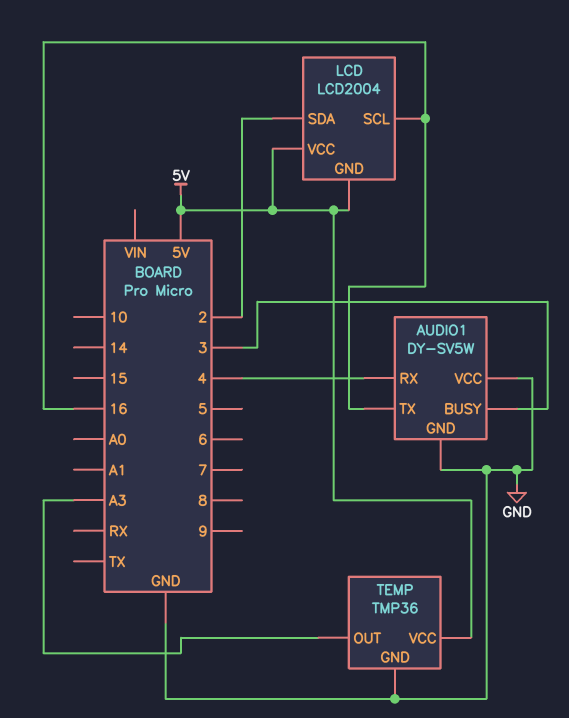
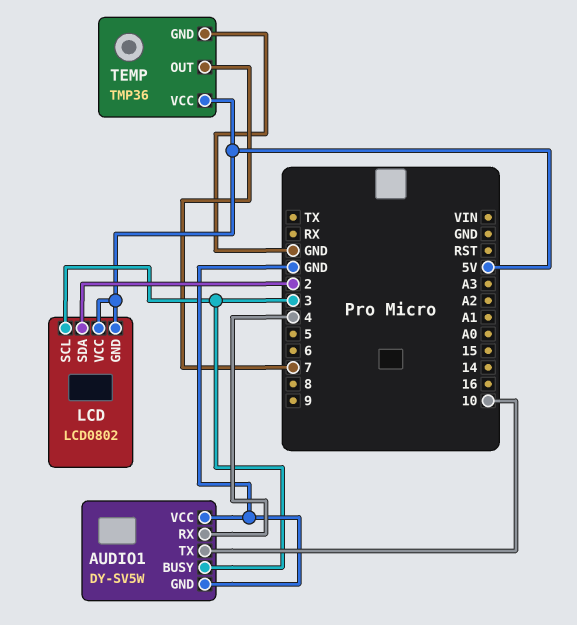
AUDIO1 pin TX: 16 -> 10
LCD: LCD2004 -> LCD0802
LCD pin SCL: 16 -> 3
TEMP pin OUT: A3 -> 7

